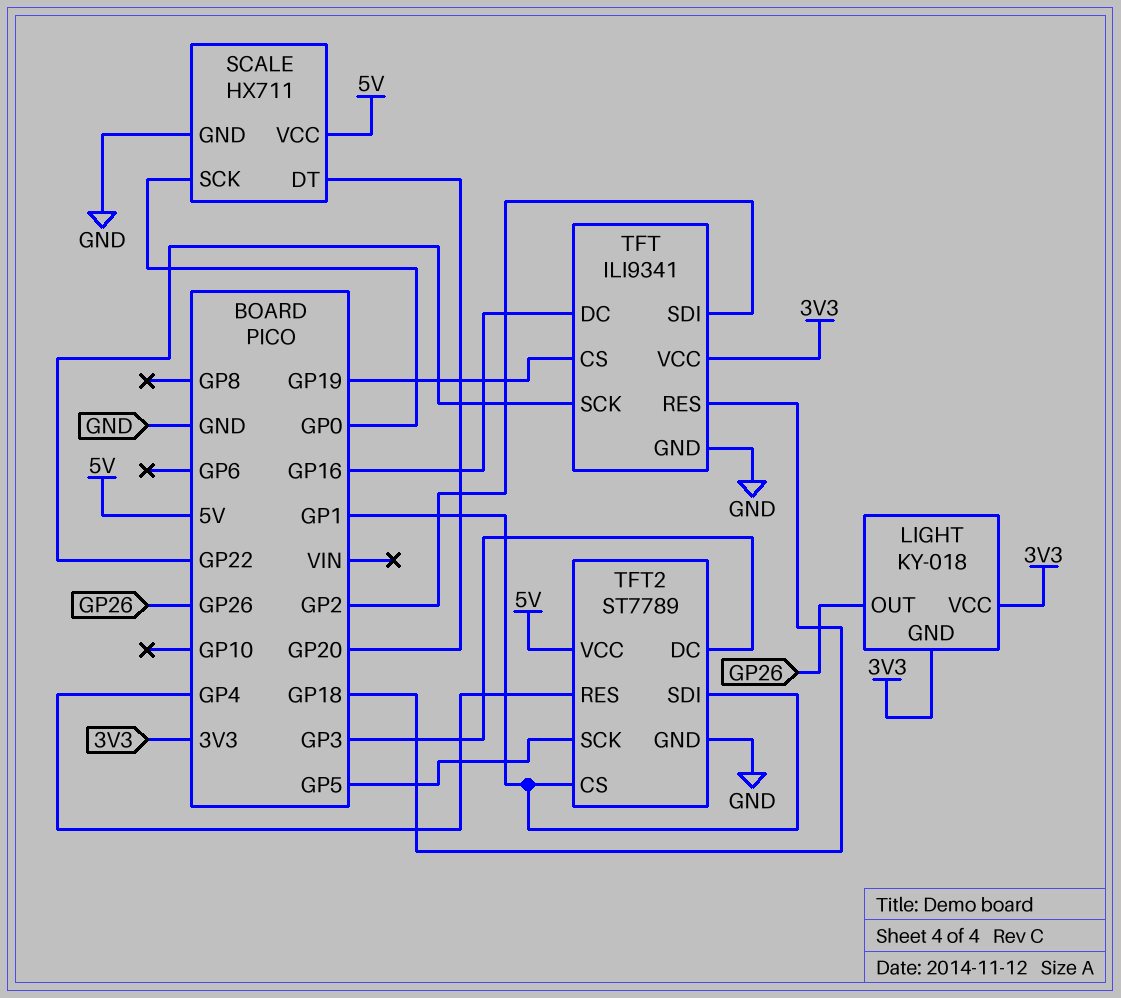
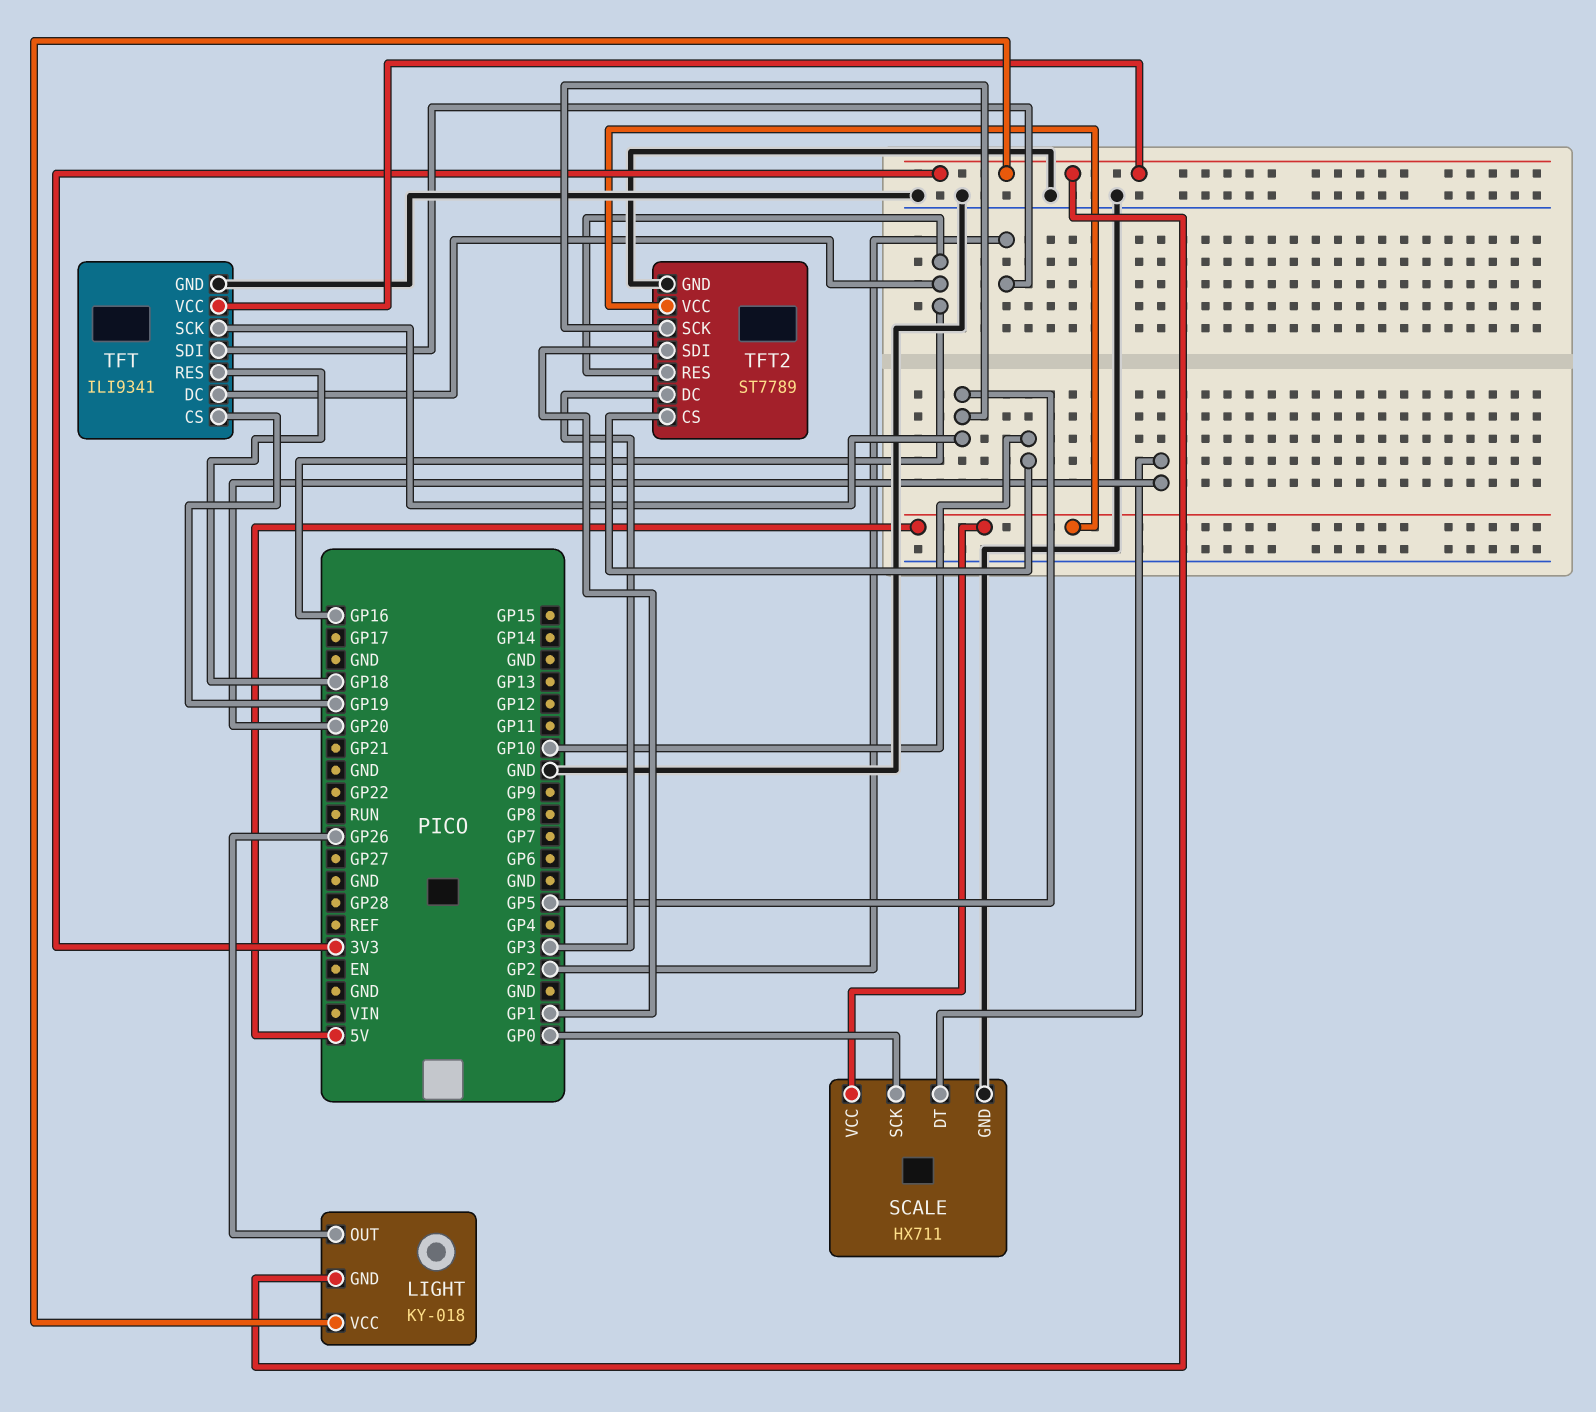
TFT pin SCK: GP22 -> GP5
TFT2 pin CS: GP1 -> GP10
TFT2 pin RES: GP4 -> GP16

